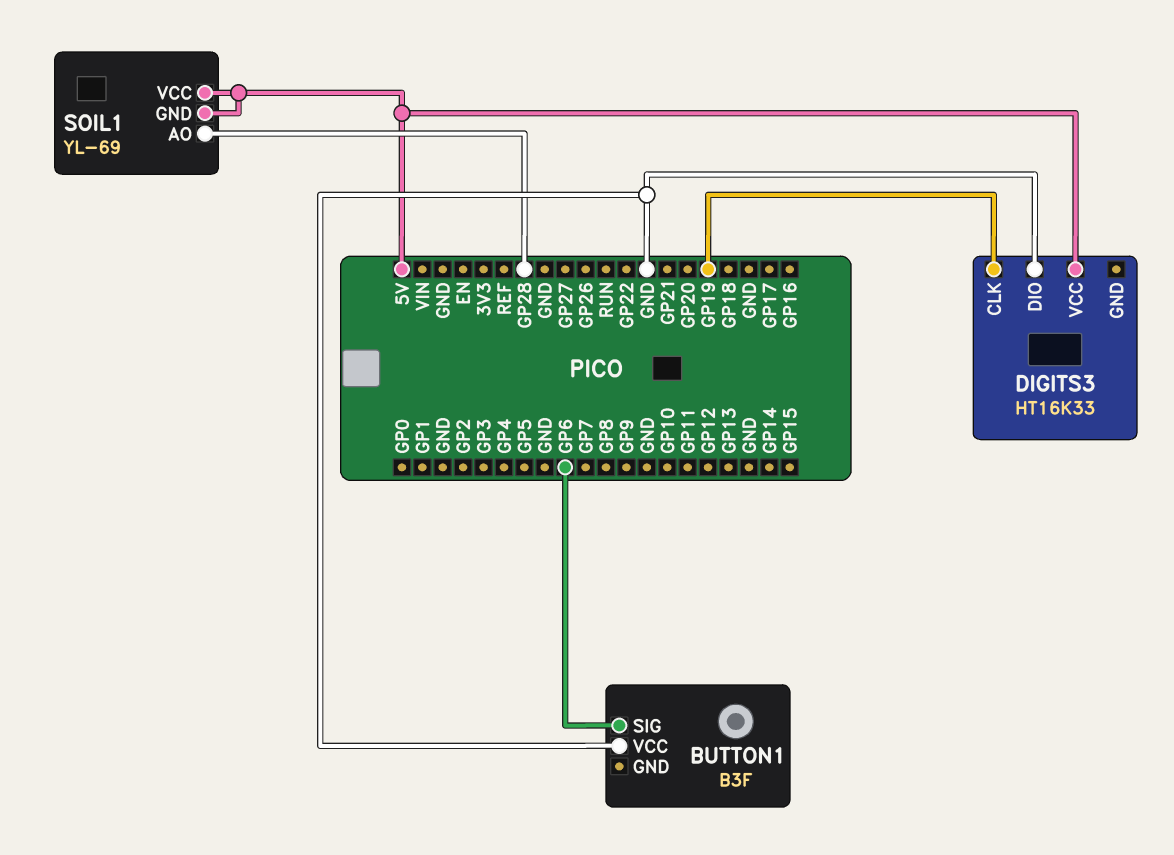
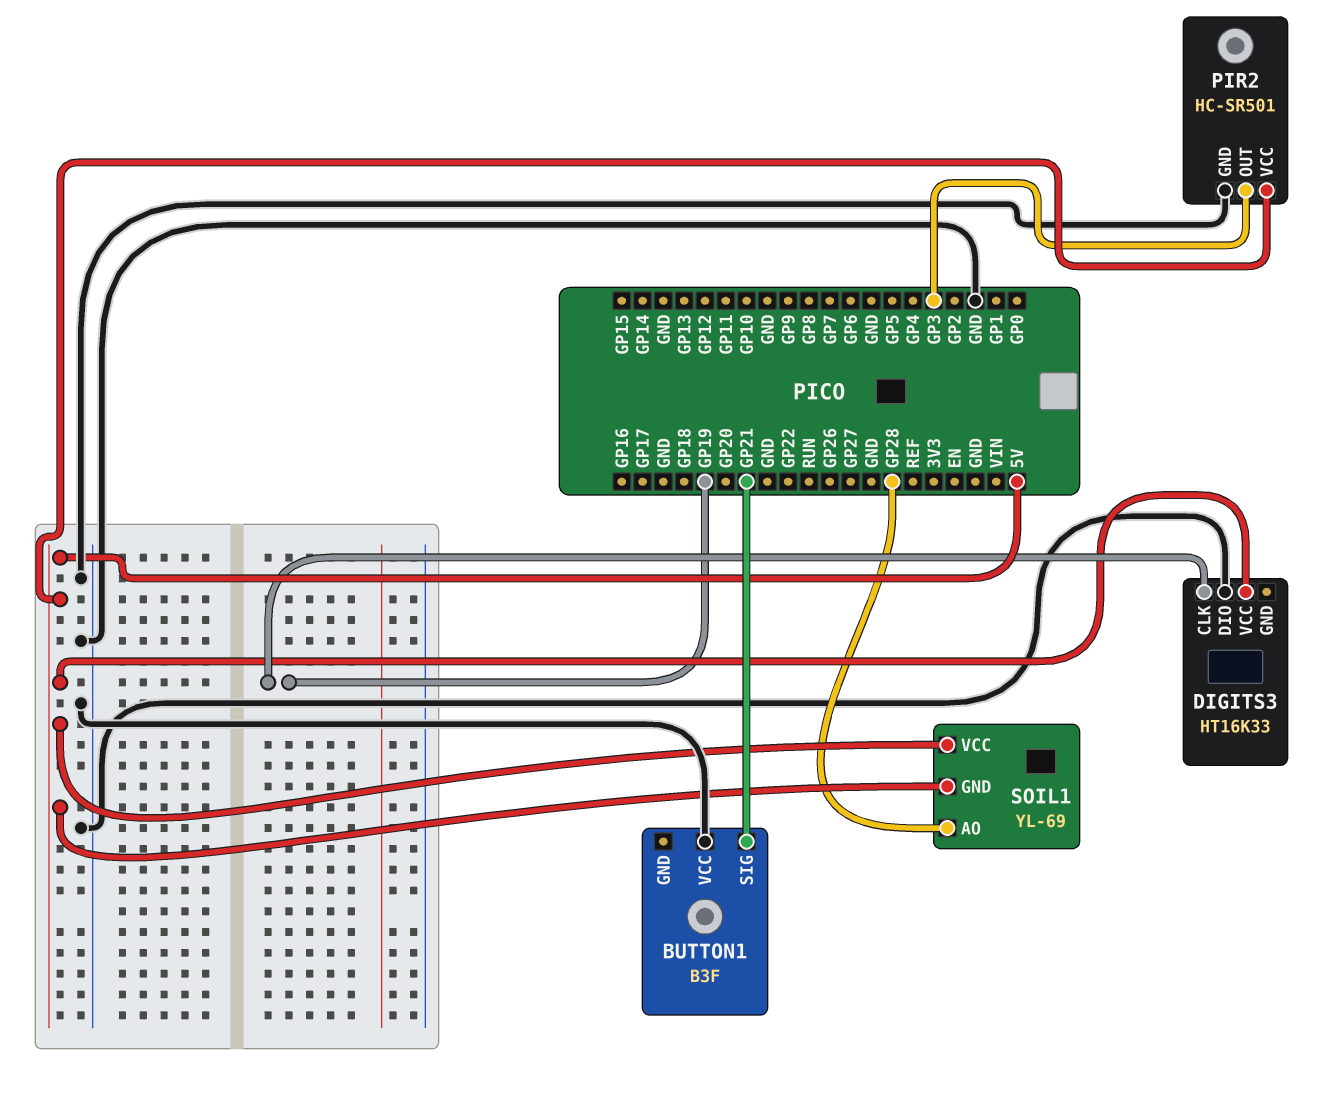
BUTTON1 pin SIG: GP6 -> GP21
PIR2: none -> HC-SR501
PIR2 pin GND: none -> GND
PIR2 pin OUT: none -> GP3
PIR2 pin VCC: none -> 5V

